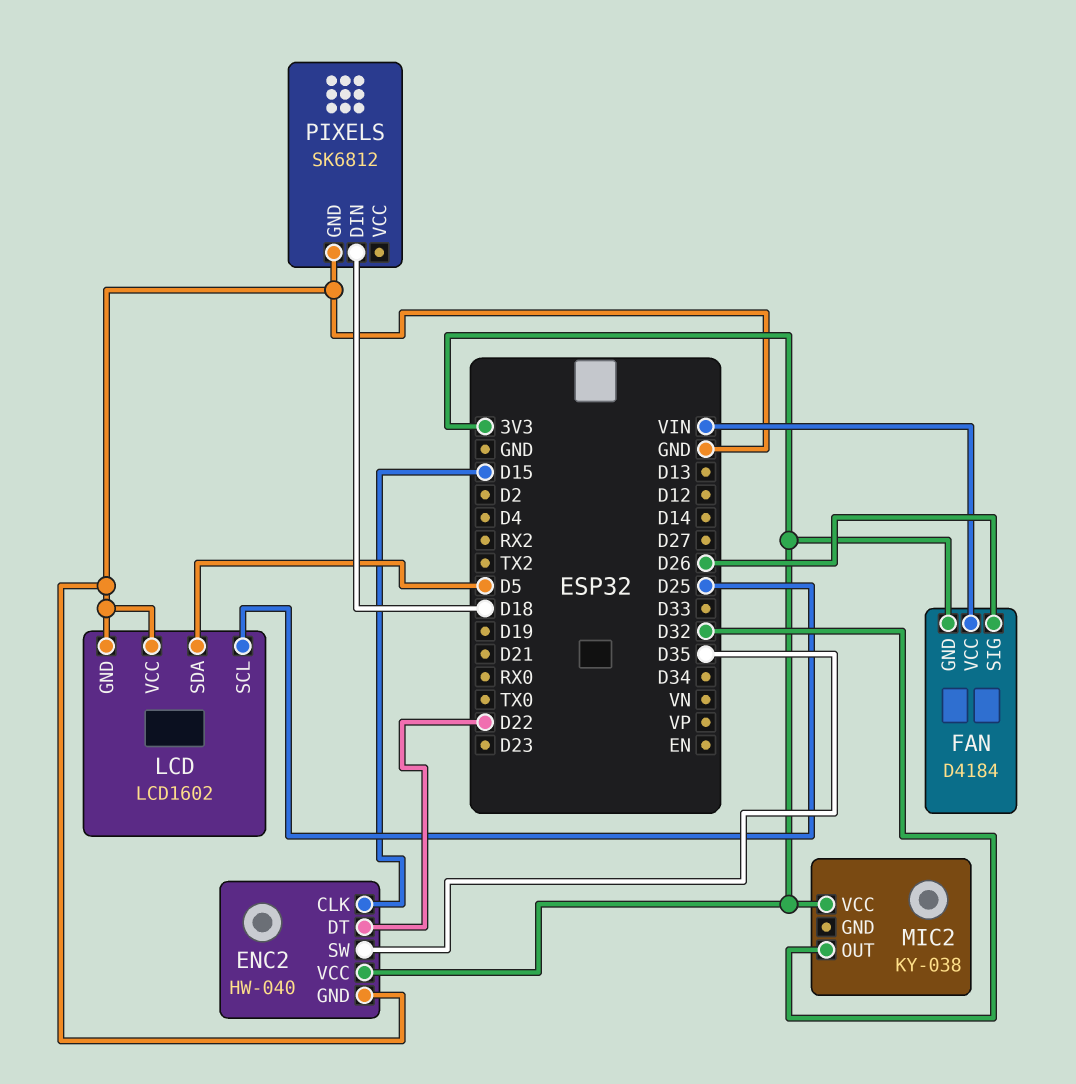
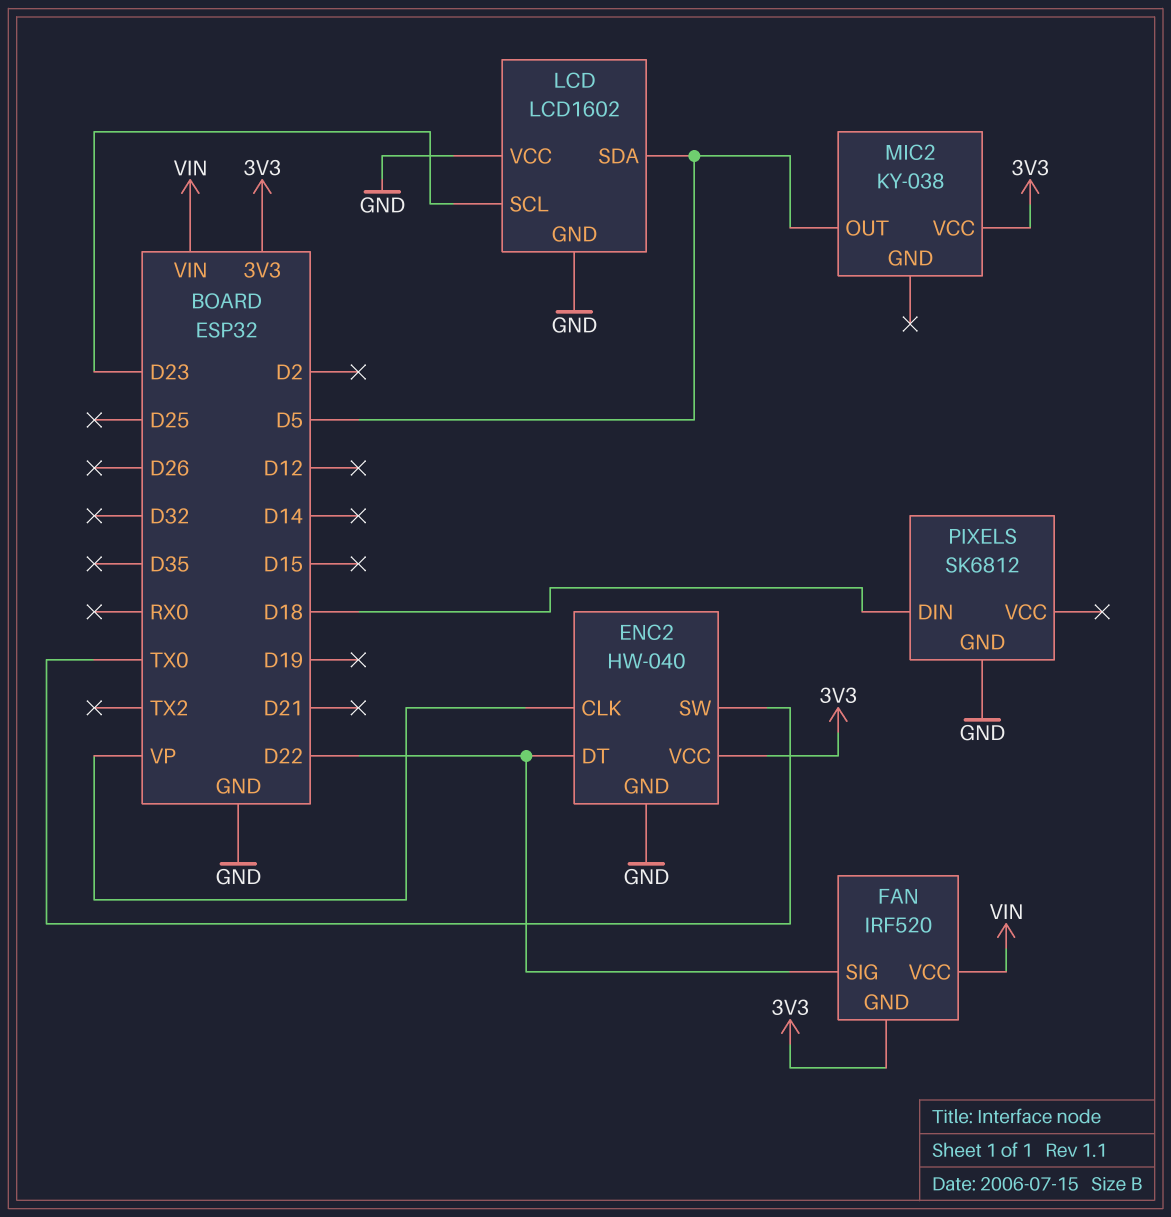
ENC2 pin CLK: D15 -> VP
ENC2 pin SW: D35 -> TX0
FAN: D4184 -> IRF520
FAN pin SIG: D26 -> D22
LCD pin SCL: D25 -> D23
MIC2 pin OUT: D32 -> D5

